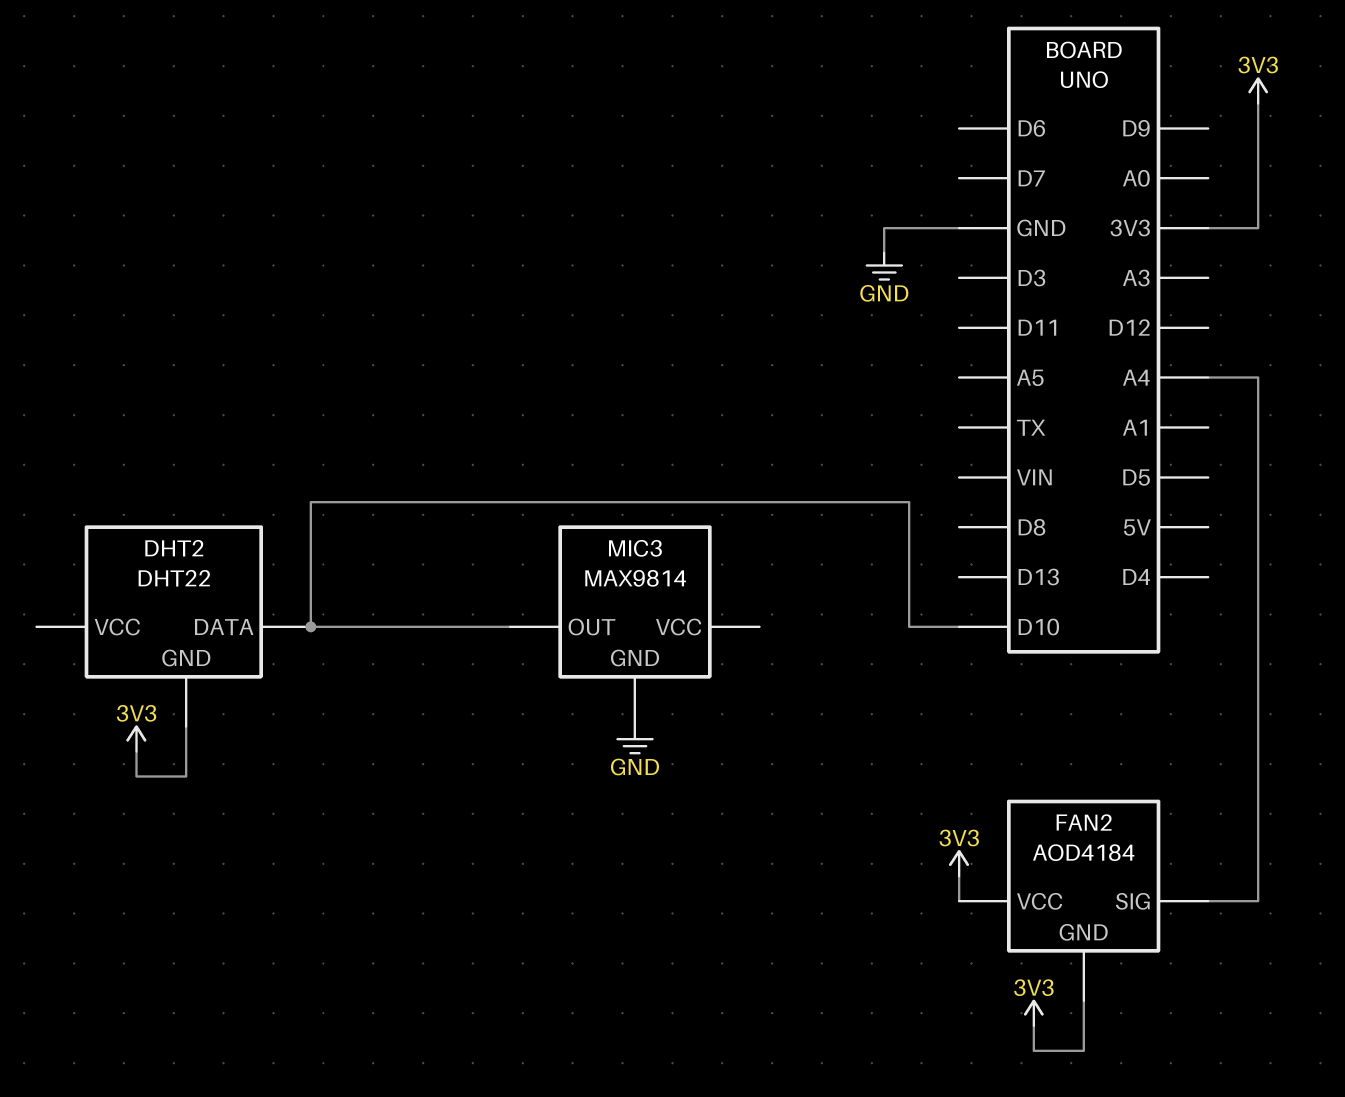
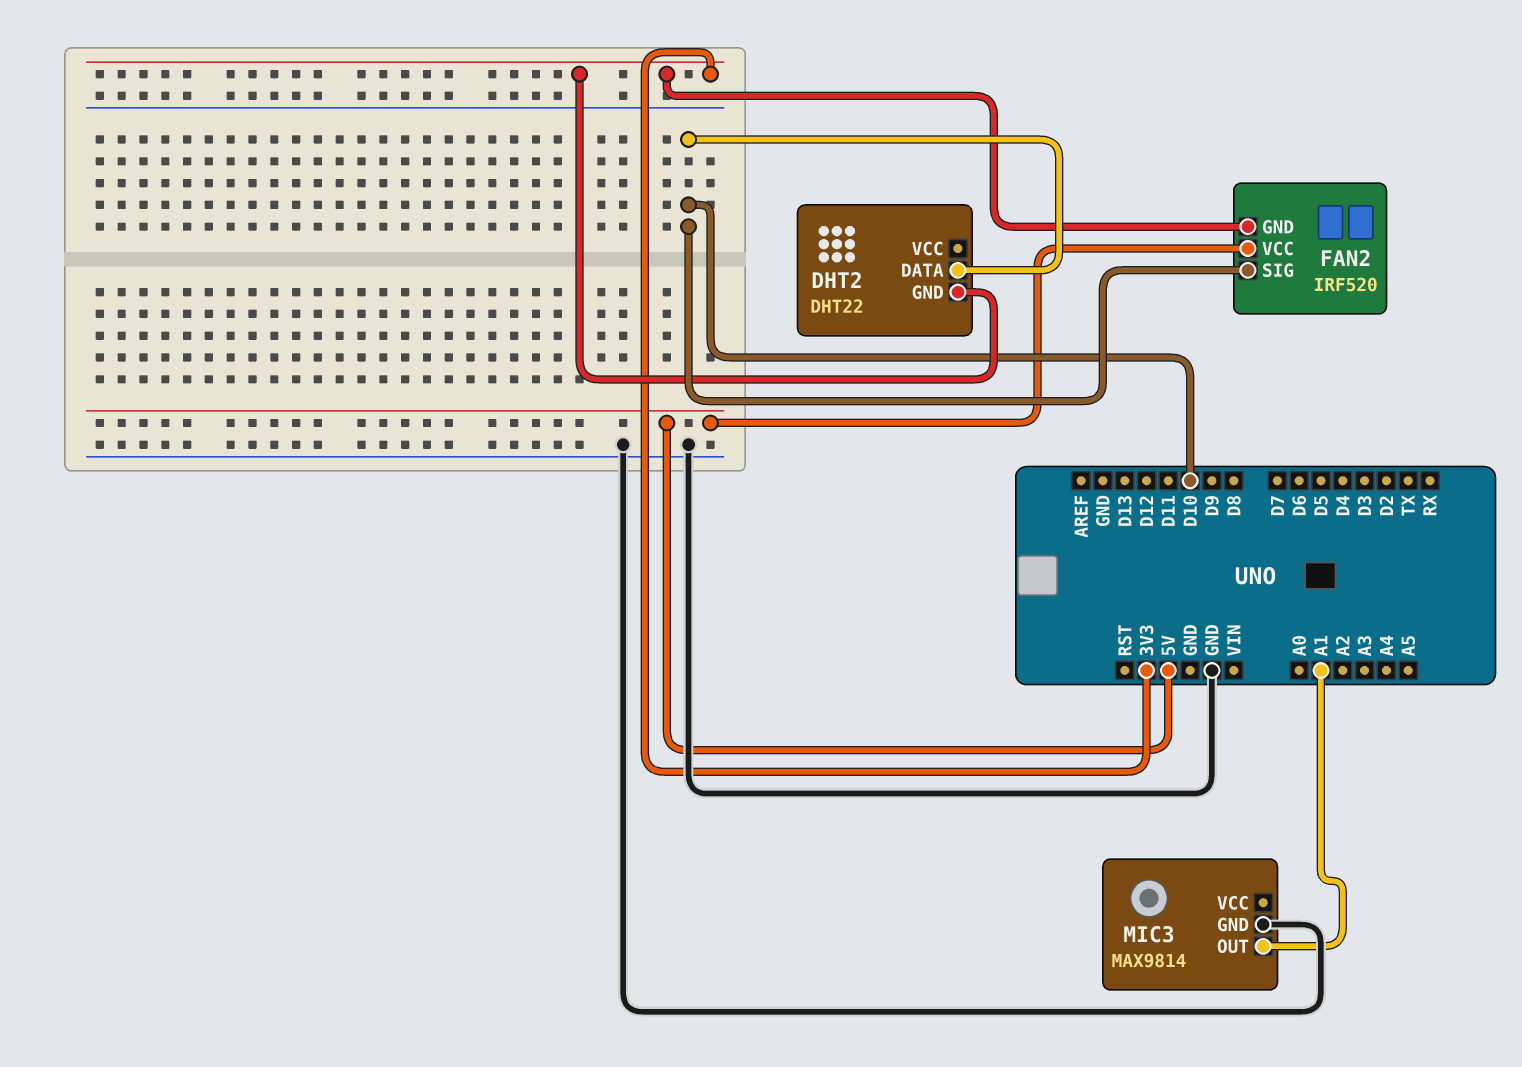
FAN2: AOD4184 -> IRF520
FAN2 pin SIG: A4 -> D10
FAN2 pin VCC: 3V3 -> 5V
MIC3 pin OUT: D10 -> A1

